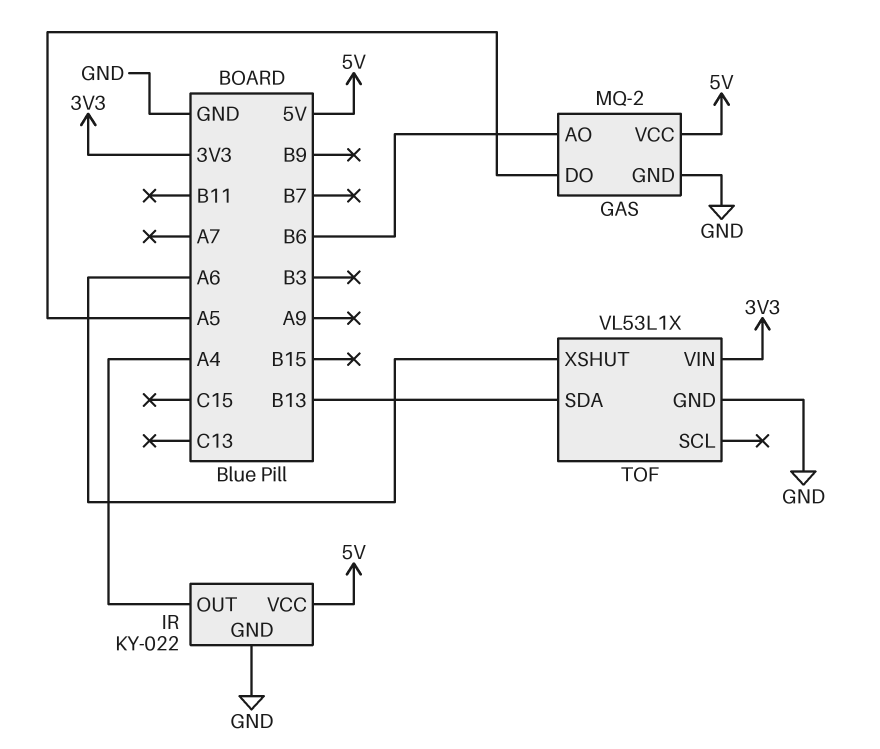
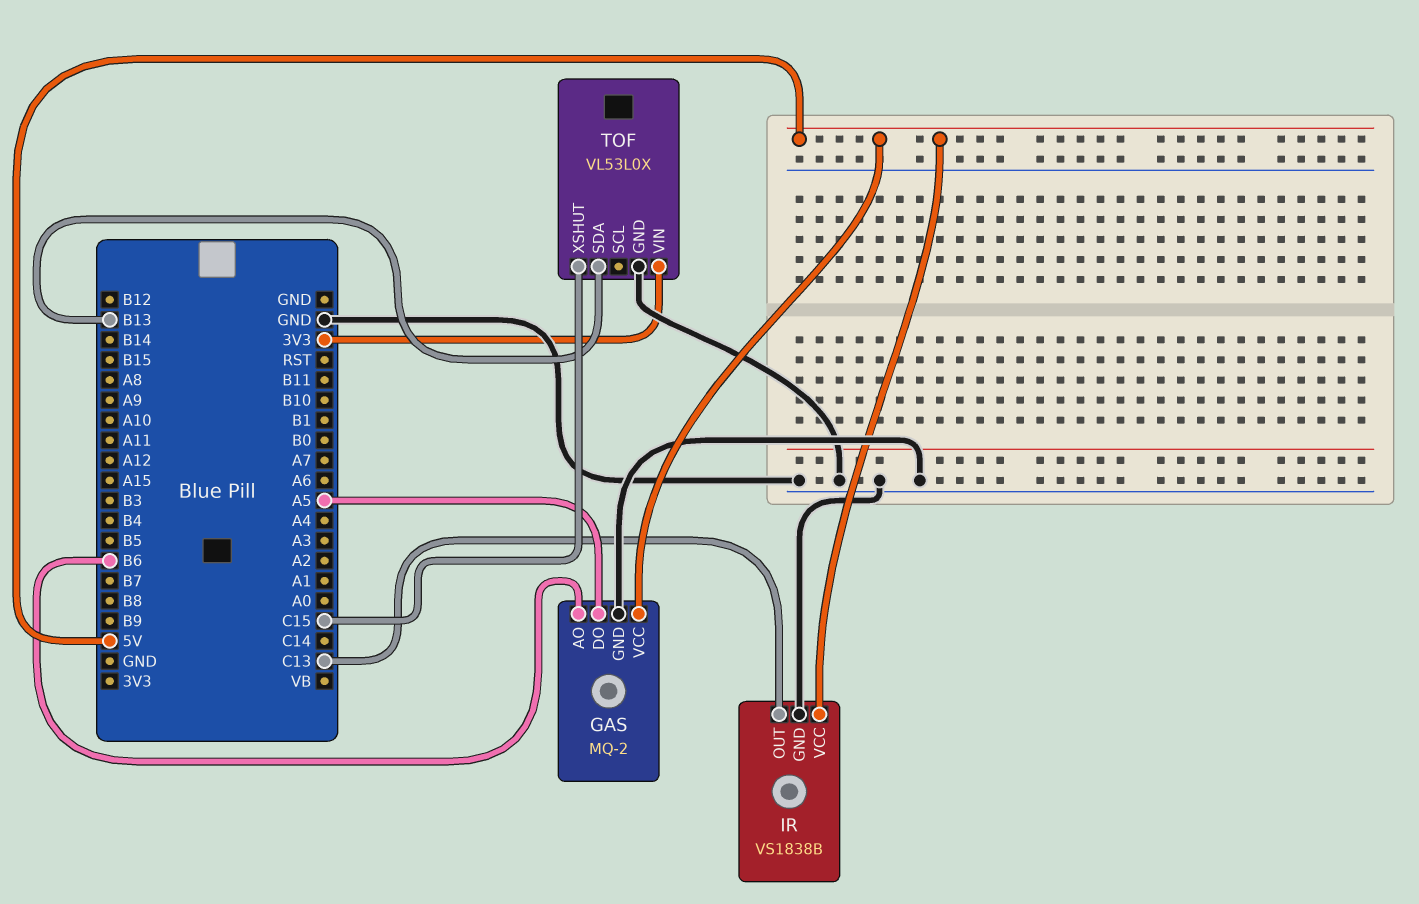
IR: KY-022 -> VS1838B
IR pin OUT: A4 -> C13
TOF: VL53L1X -> VL53L0X
TOF pin XSHUT: A6 -> C15

